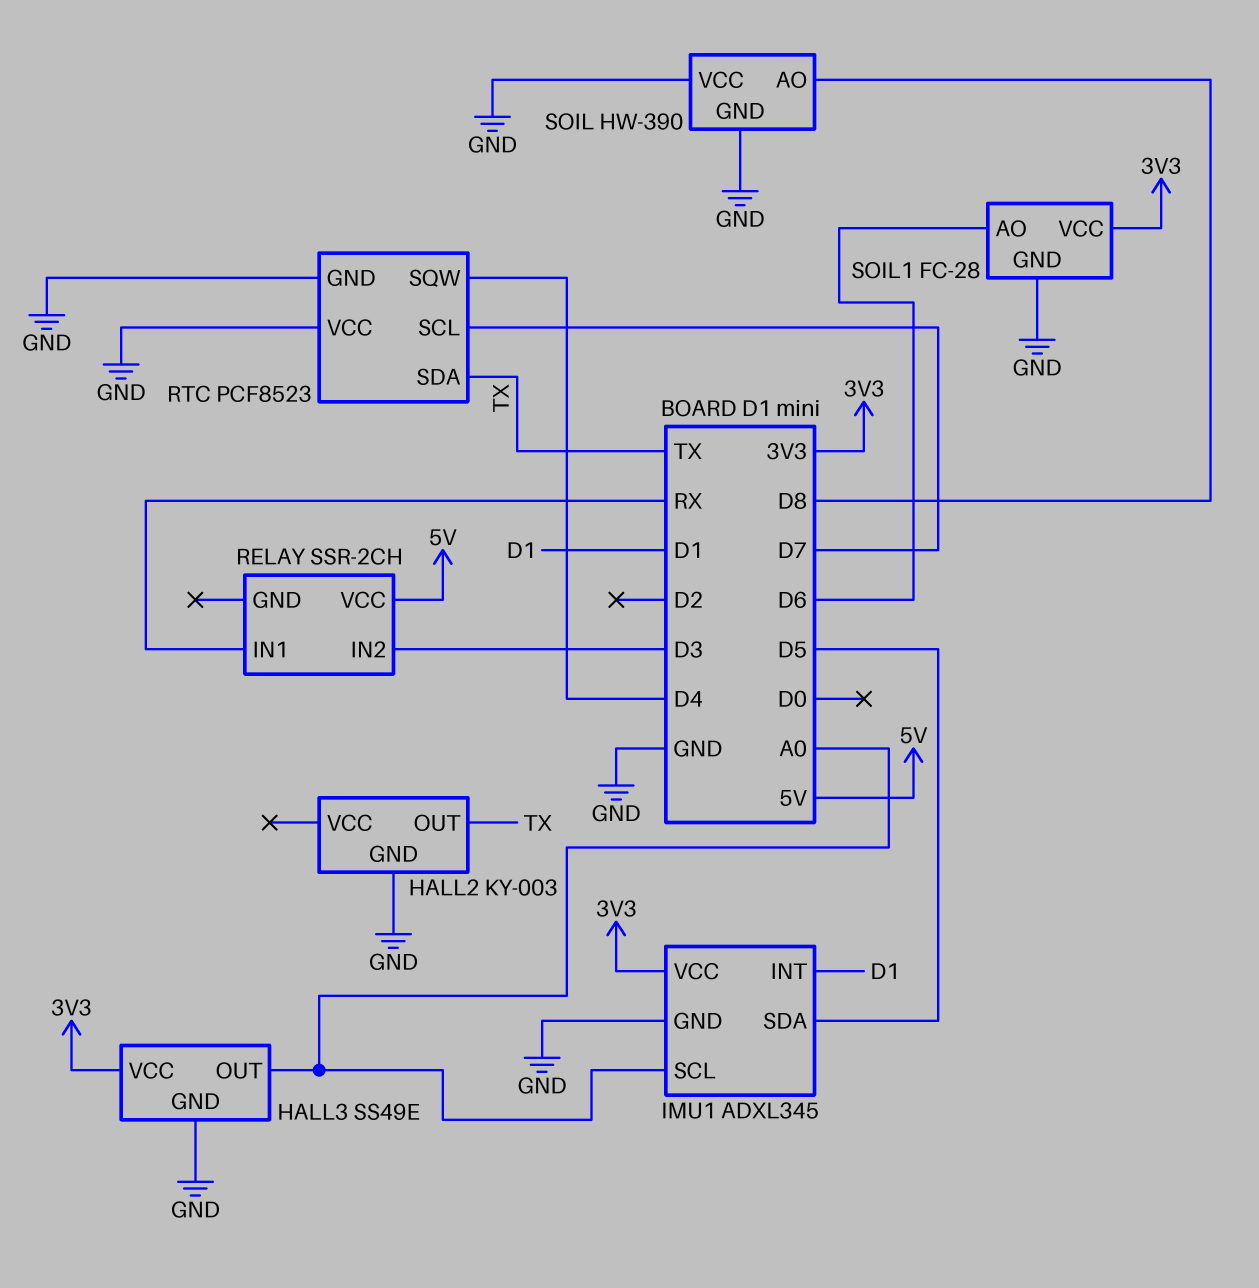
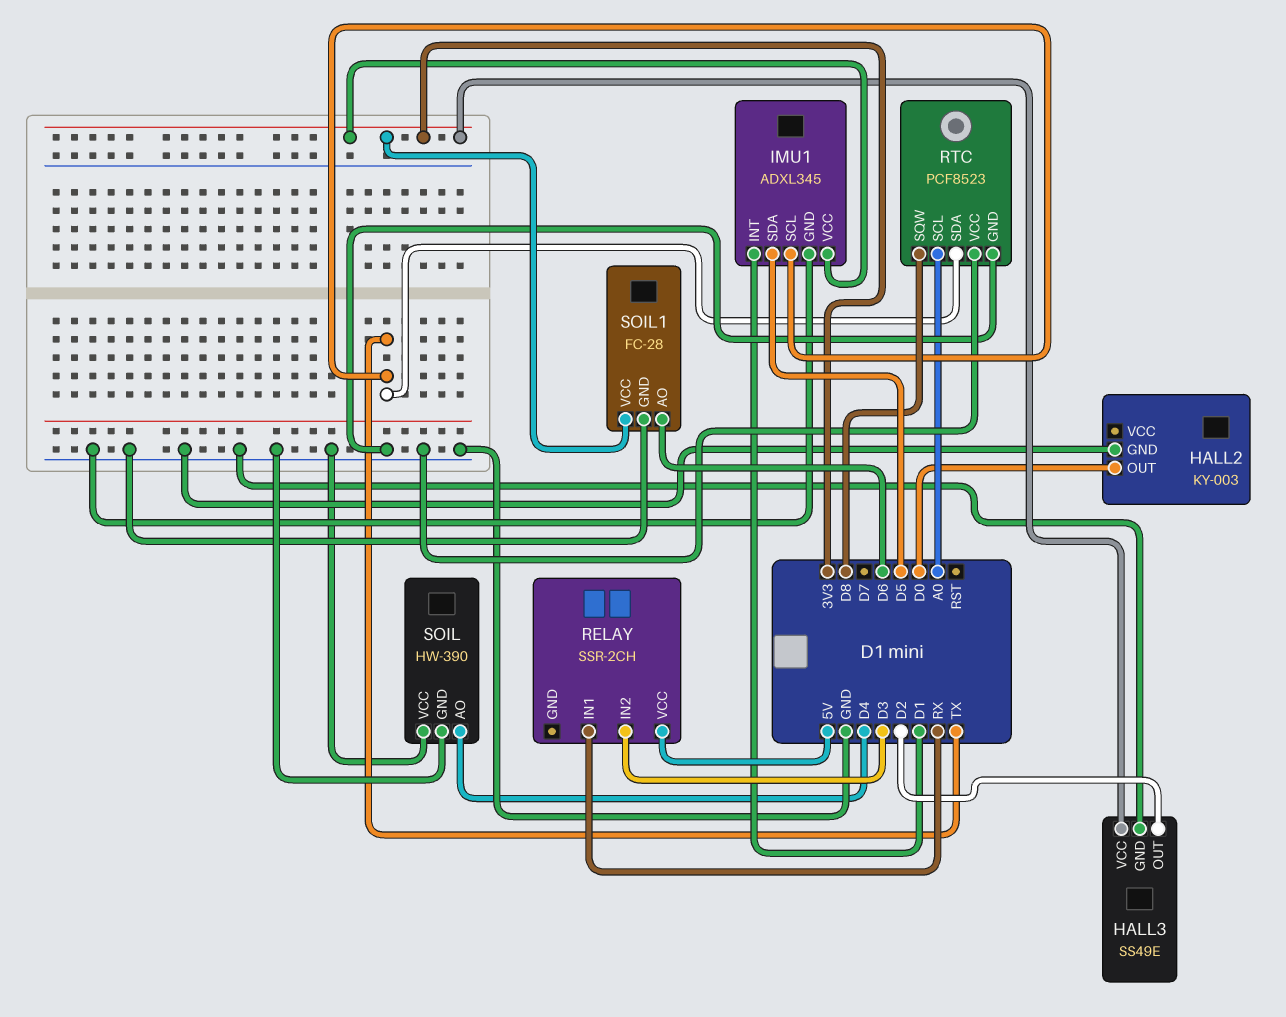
HALL2 pin OUT: TX -> D0
HALL3 pin OUT: A0 -> D2
IMU1 pin SCL: A0 -> TX
RTC pin SCL: D7 -> A0
RTC pin SQW: D4 -> D8
SOIL pin AO: D8 -> D4

